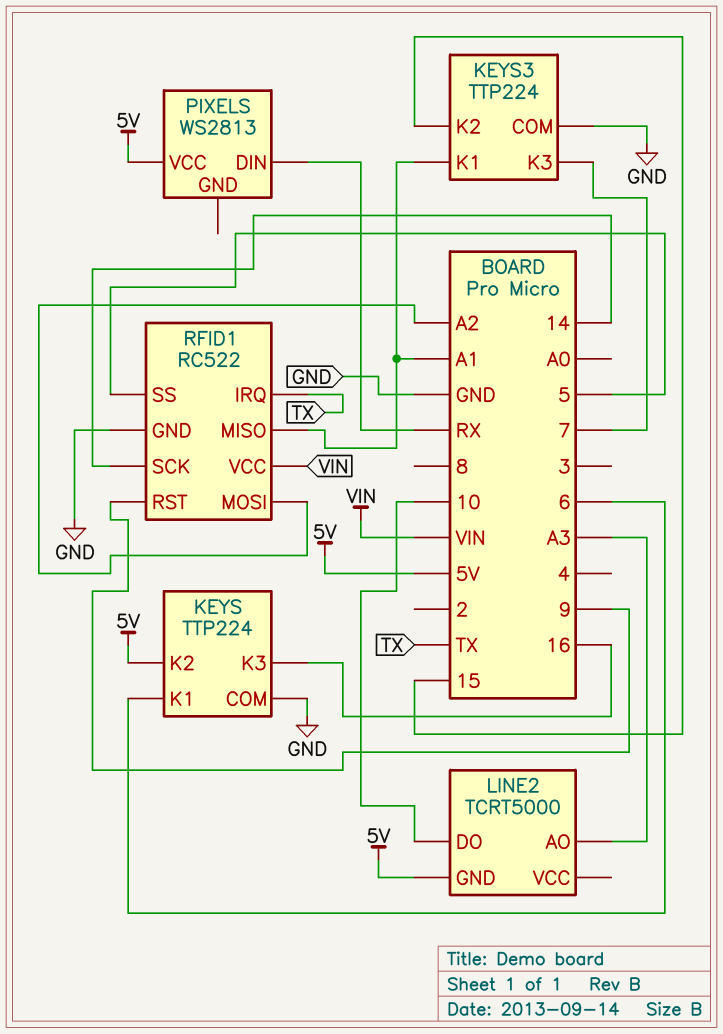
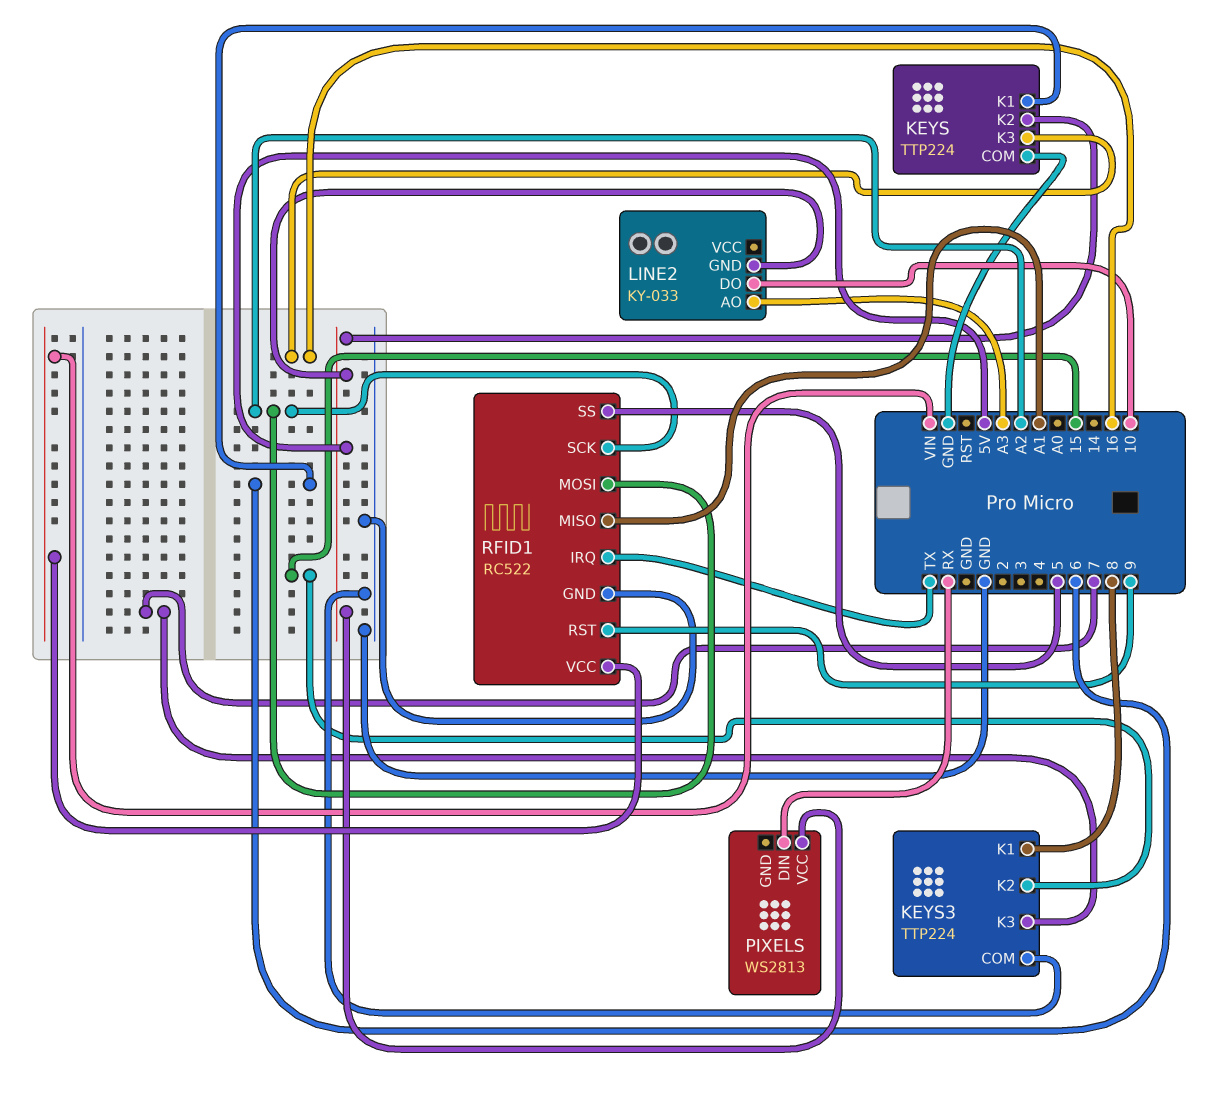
KEYS3 pin K1: A1 -> 8
LINE2: TCRT5000 -> KY-033
RFID1 pin SCK: 14 -> A2

